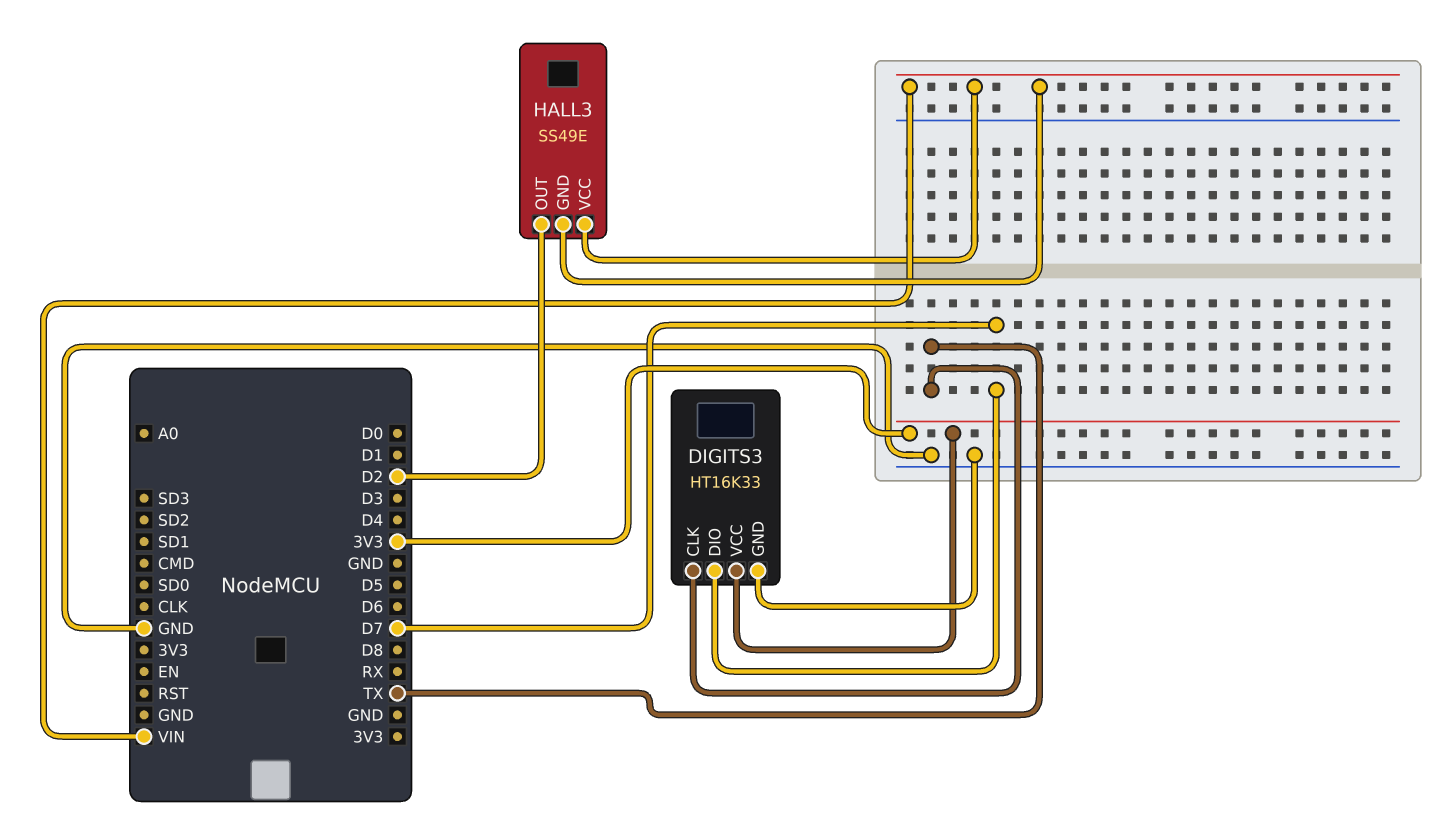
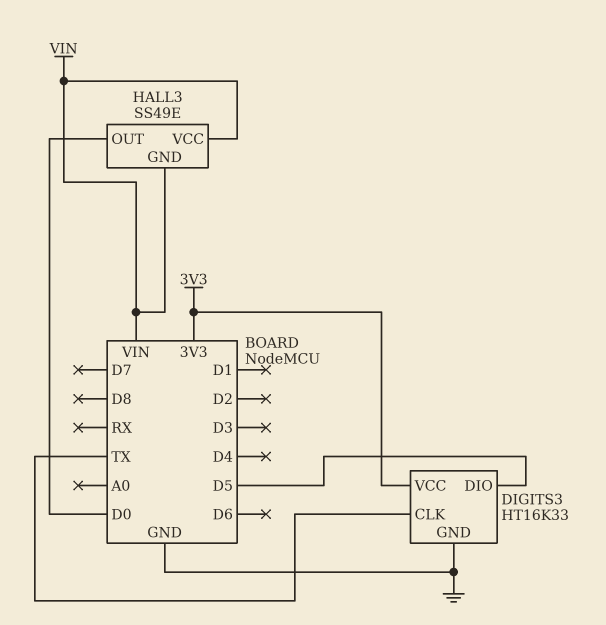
DIGITS3 pin DIO: D7 -> D5
HALL3 pin OUT: D2 -> D0

